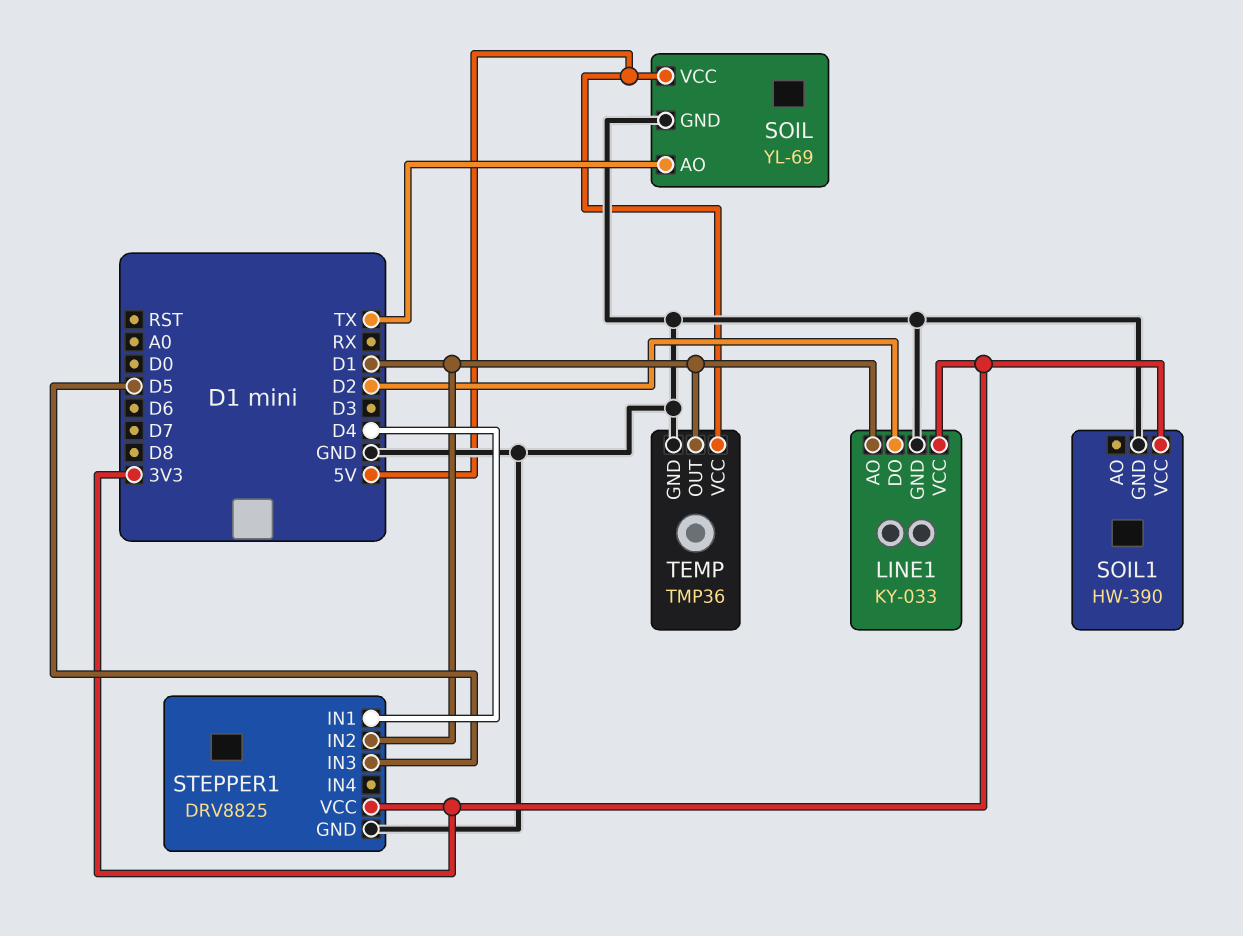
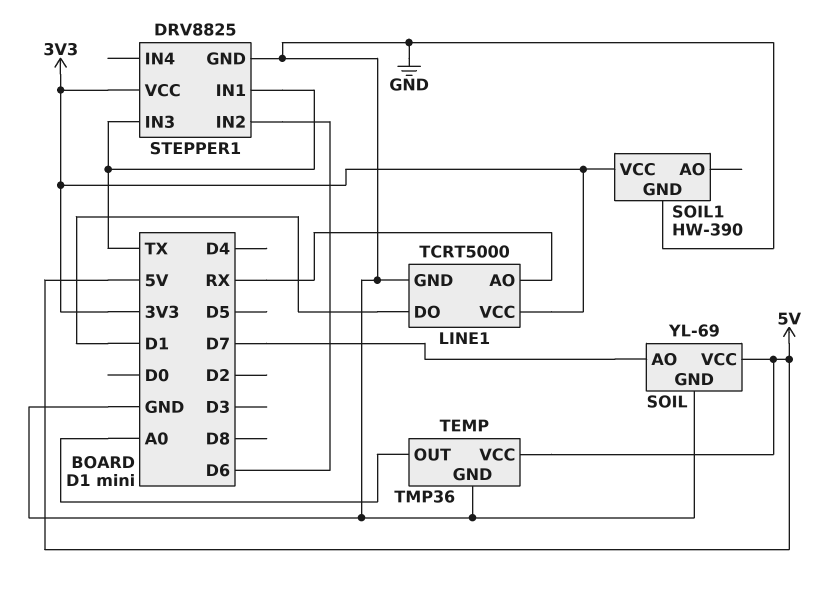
LINE1: KY-033 -> TCRT5000
LINE1 pin AO: D1 -> RX
LINE1 pin DO: D2 -> D1
SOIL pin AO: TX -> D7
STEPPER1 pin IN1: D4 -> TX
STEPPER1 pin IN2: D1 -> D6
STEPPER1 pin IN3: D5 -> TX
TEMP pin OUT: D1 -> A0

